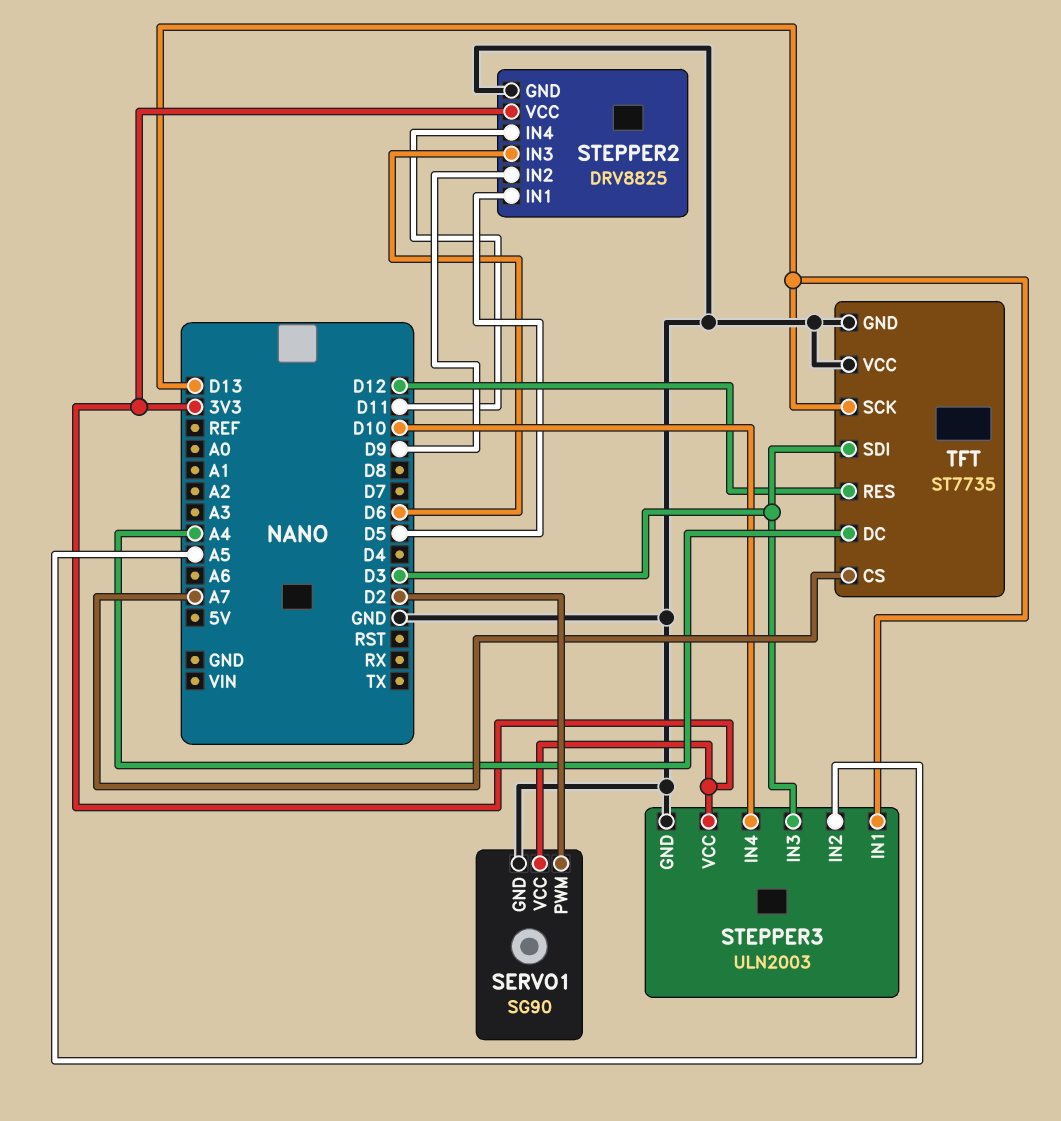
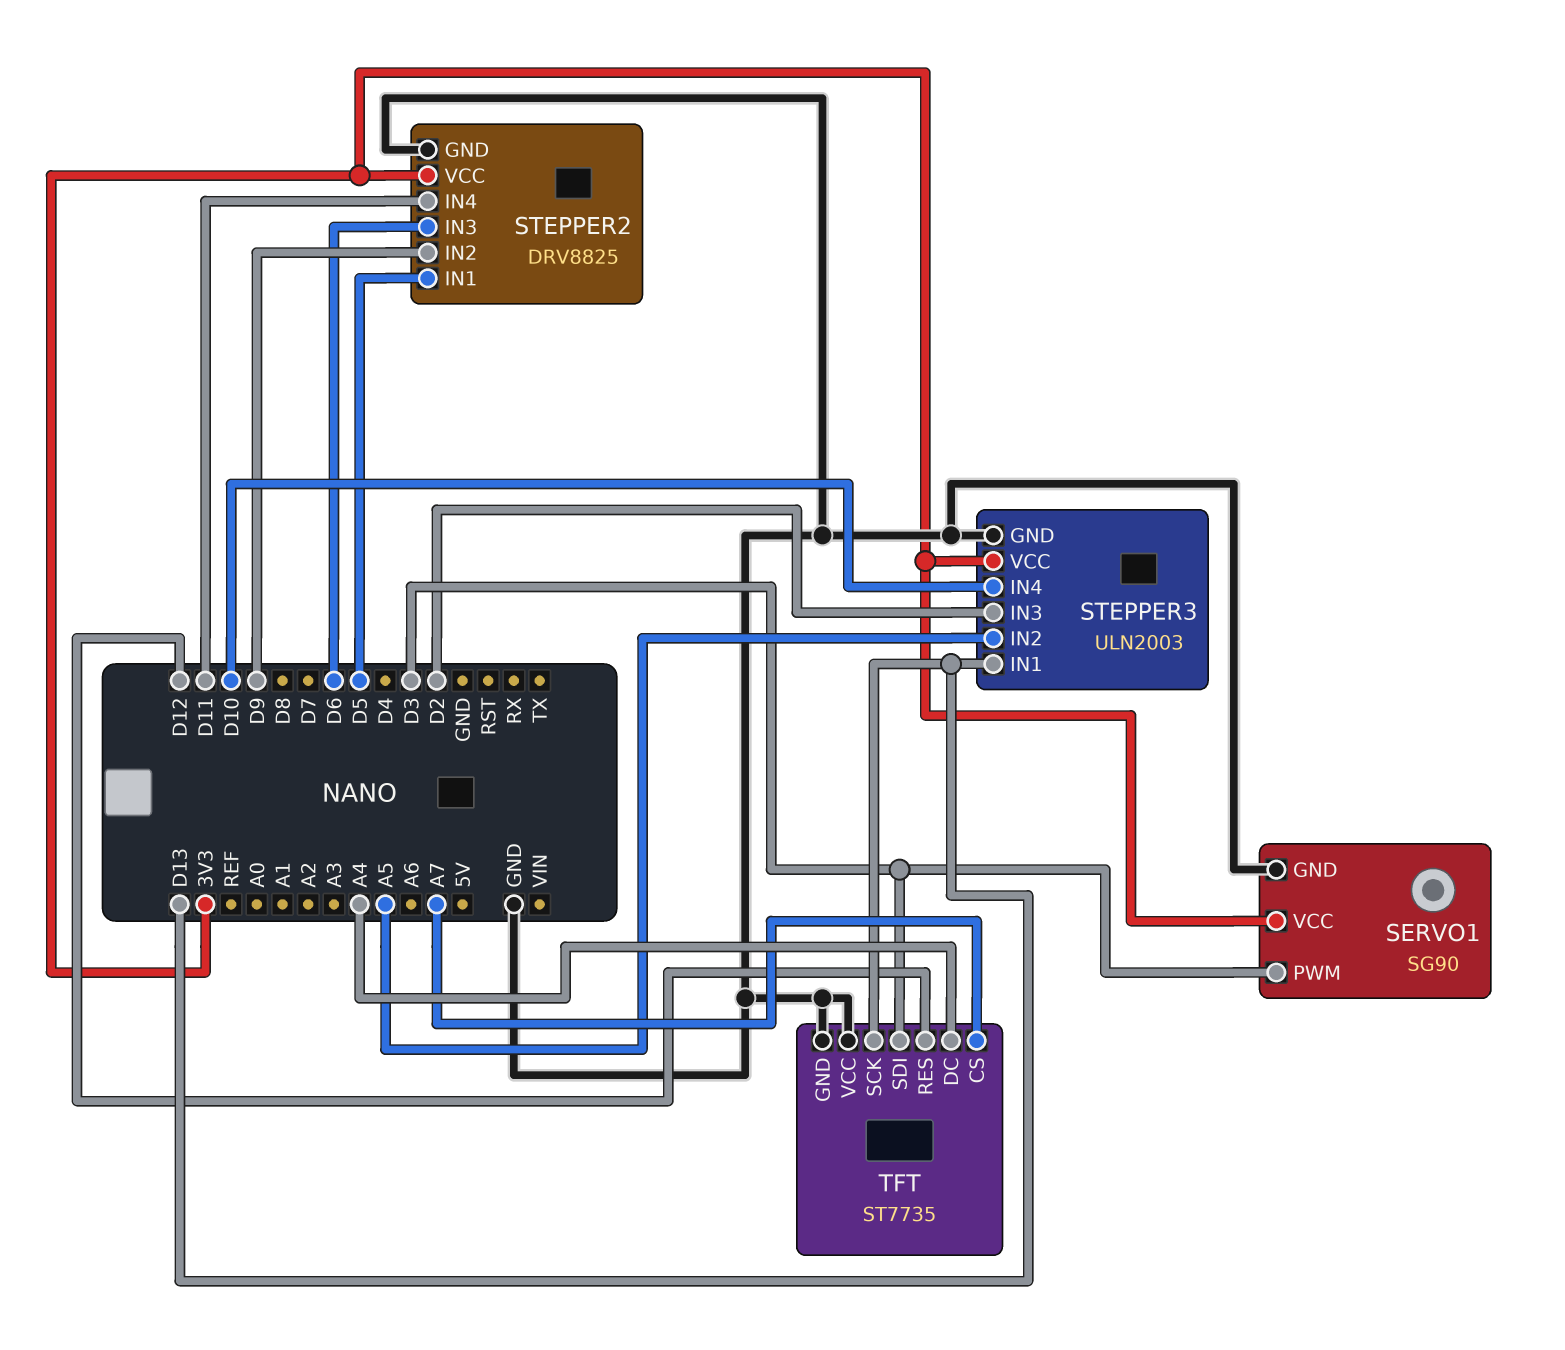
SERVO1 pin PWM: D2 -> D3
STEPPER3 pin IN3: D3 -> D2

